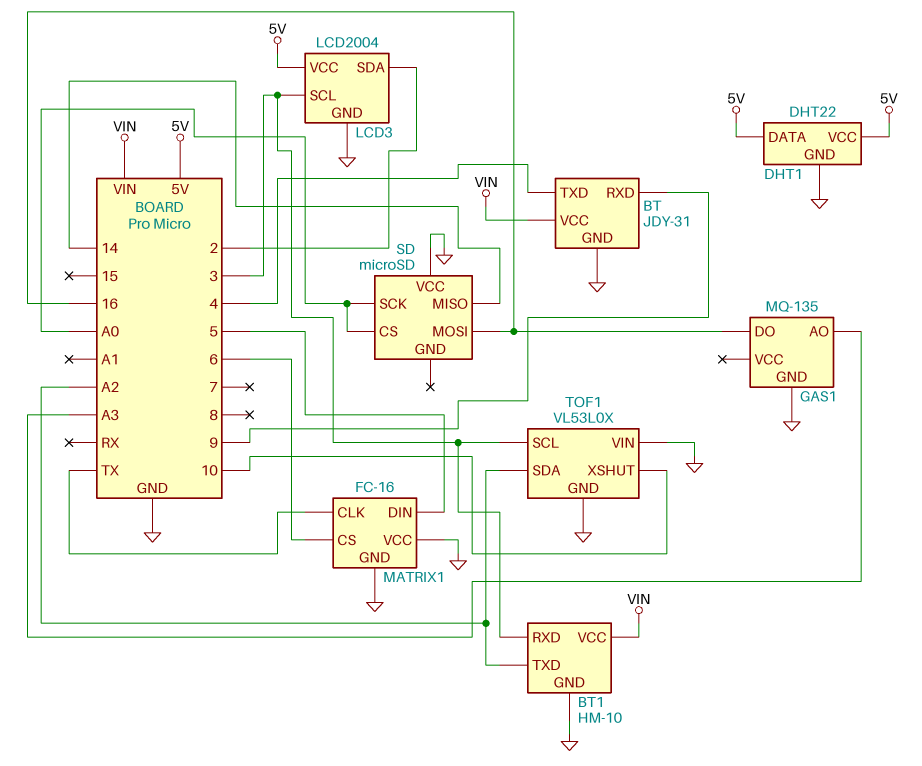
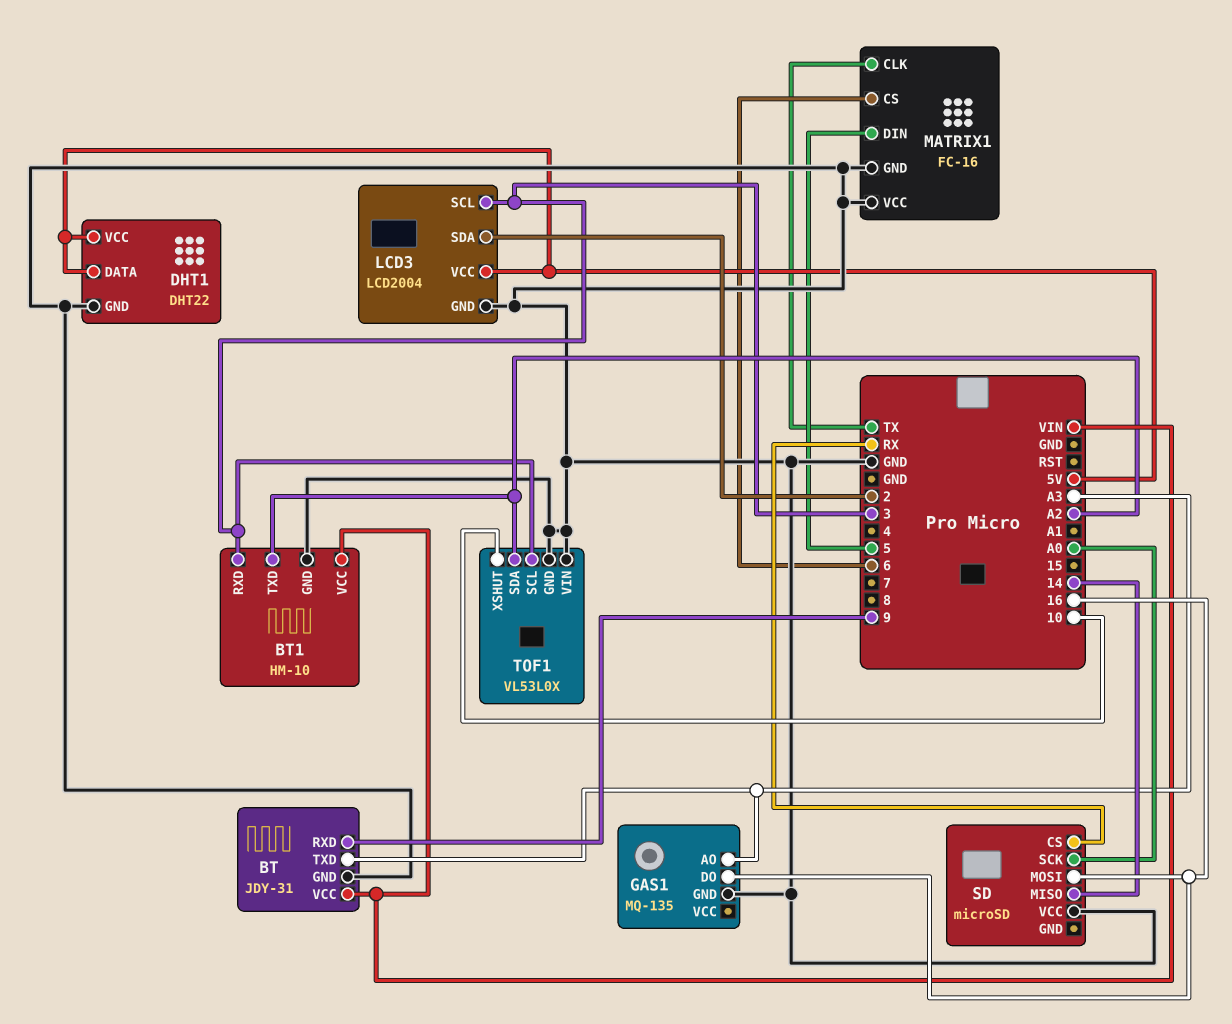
BT pin TXD: 4 -> A3
SD pin CS: A0 -> RX

